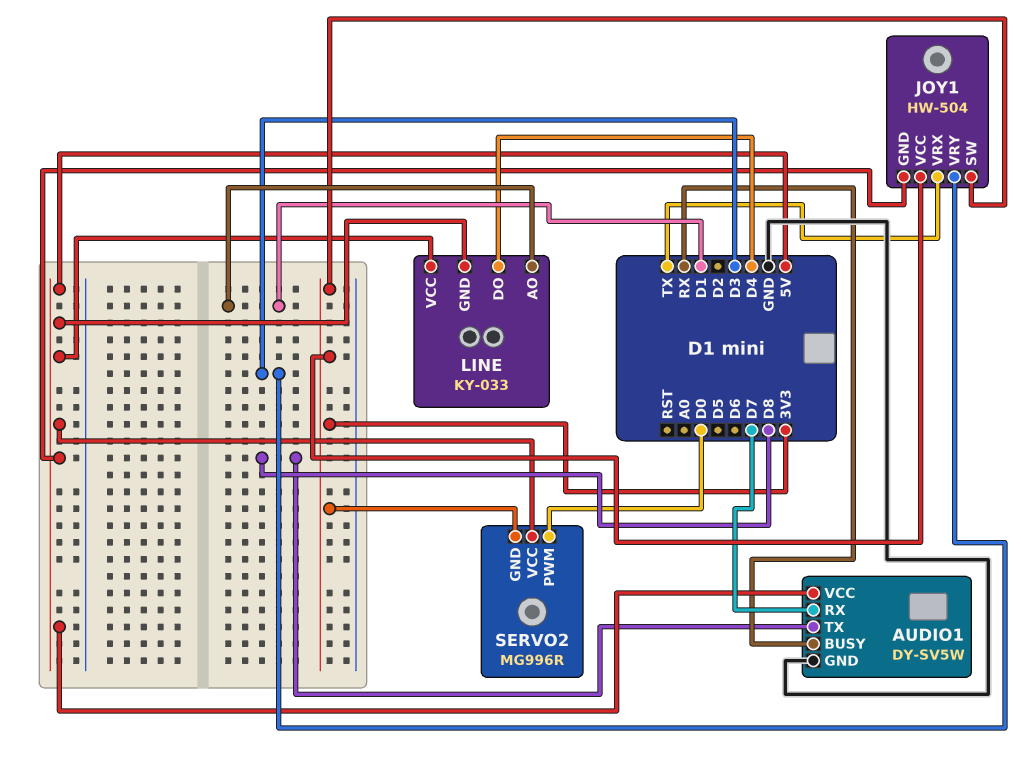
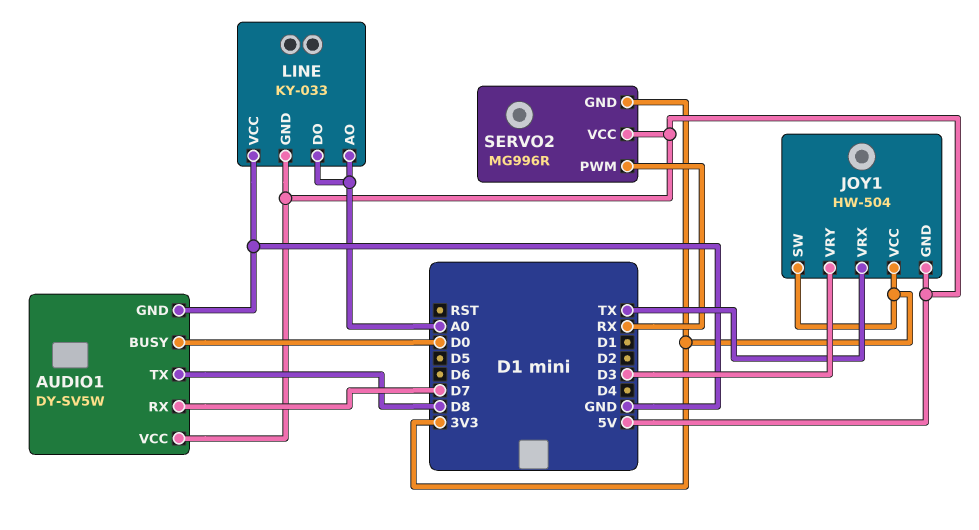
AUDIO1 pin BUSY: RX -> D0
LINE pin AO: D1 -> A0
LINE pin DO: D4 -> A0
LINE pin VCC: 5V -> GND
SERVO2 pin PWM: D0 -> RX

